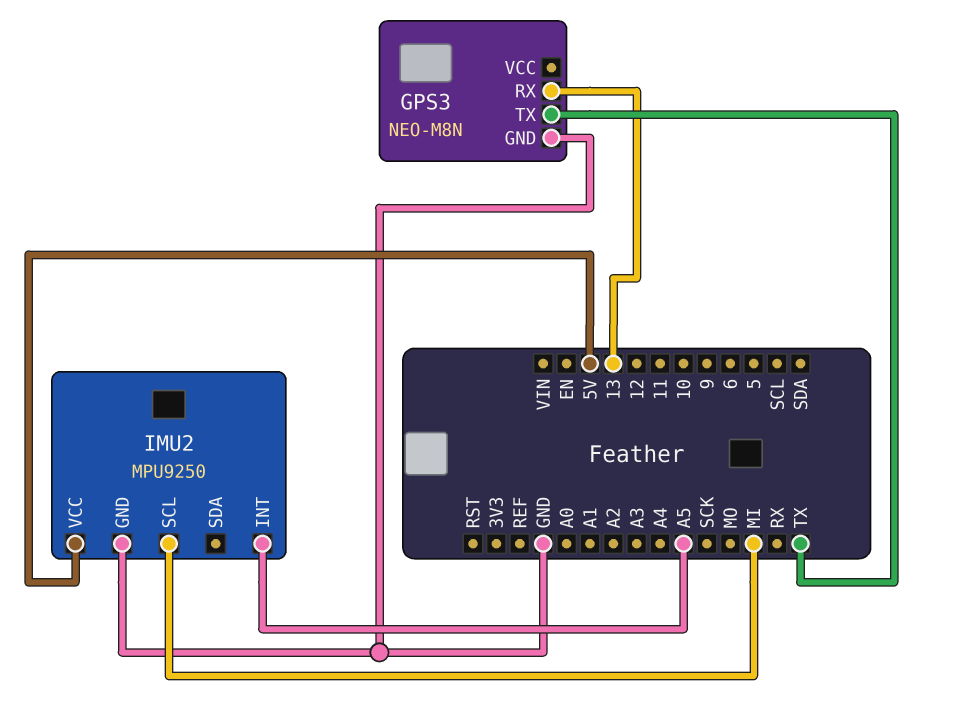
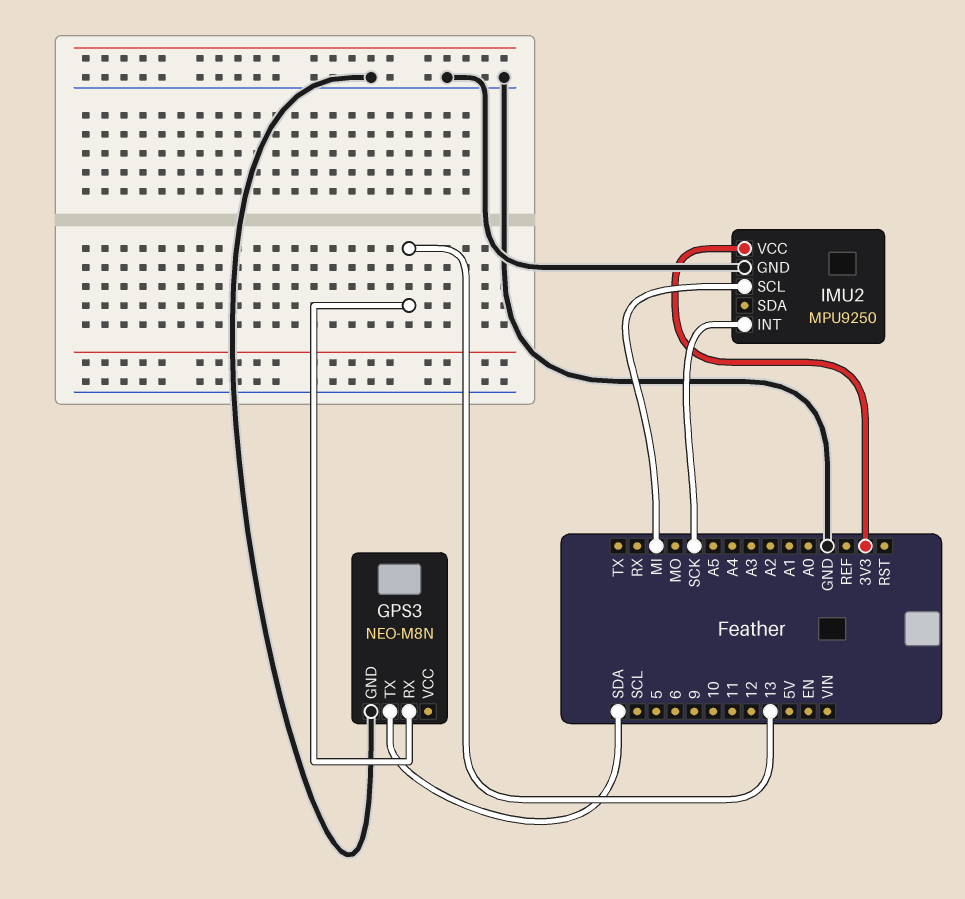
GPS3 pin TX: TX -> SDA
IMU2 pin INT: A5 -> SCK
IMU2 pin VCC: 5V -> 3V3

